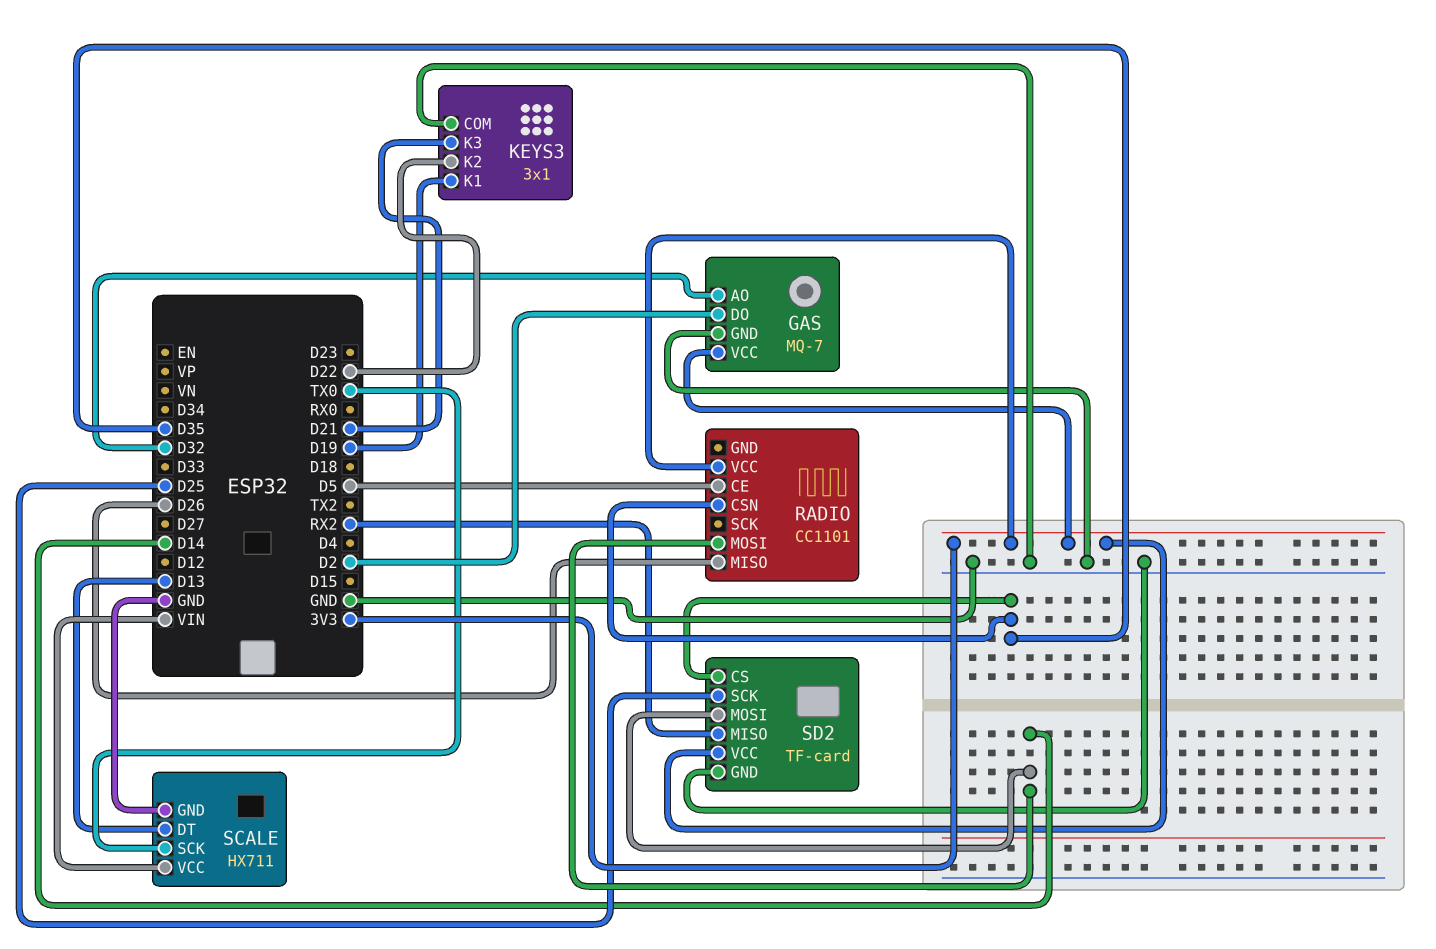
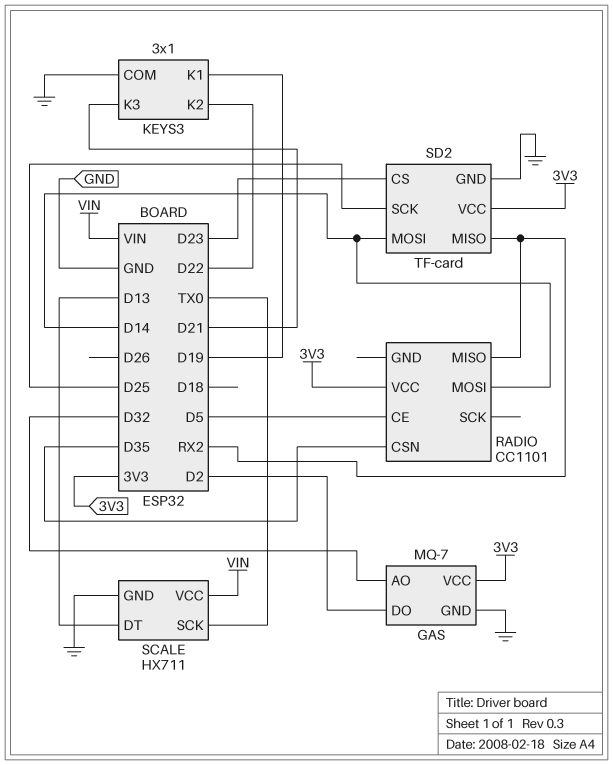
RADIO pin MISO: D26 -> RX2
SD2 pin CS: D35 -> D23

